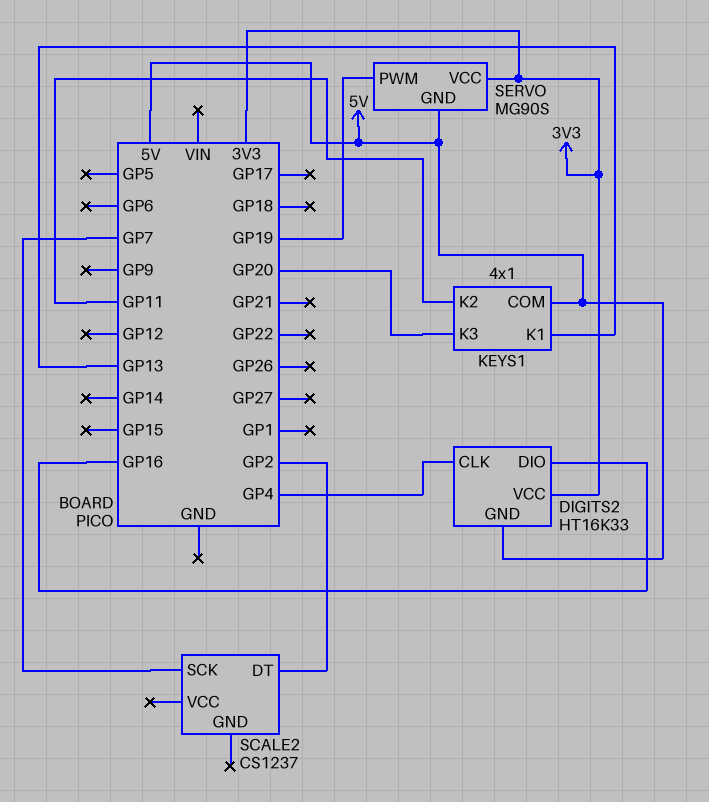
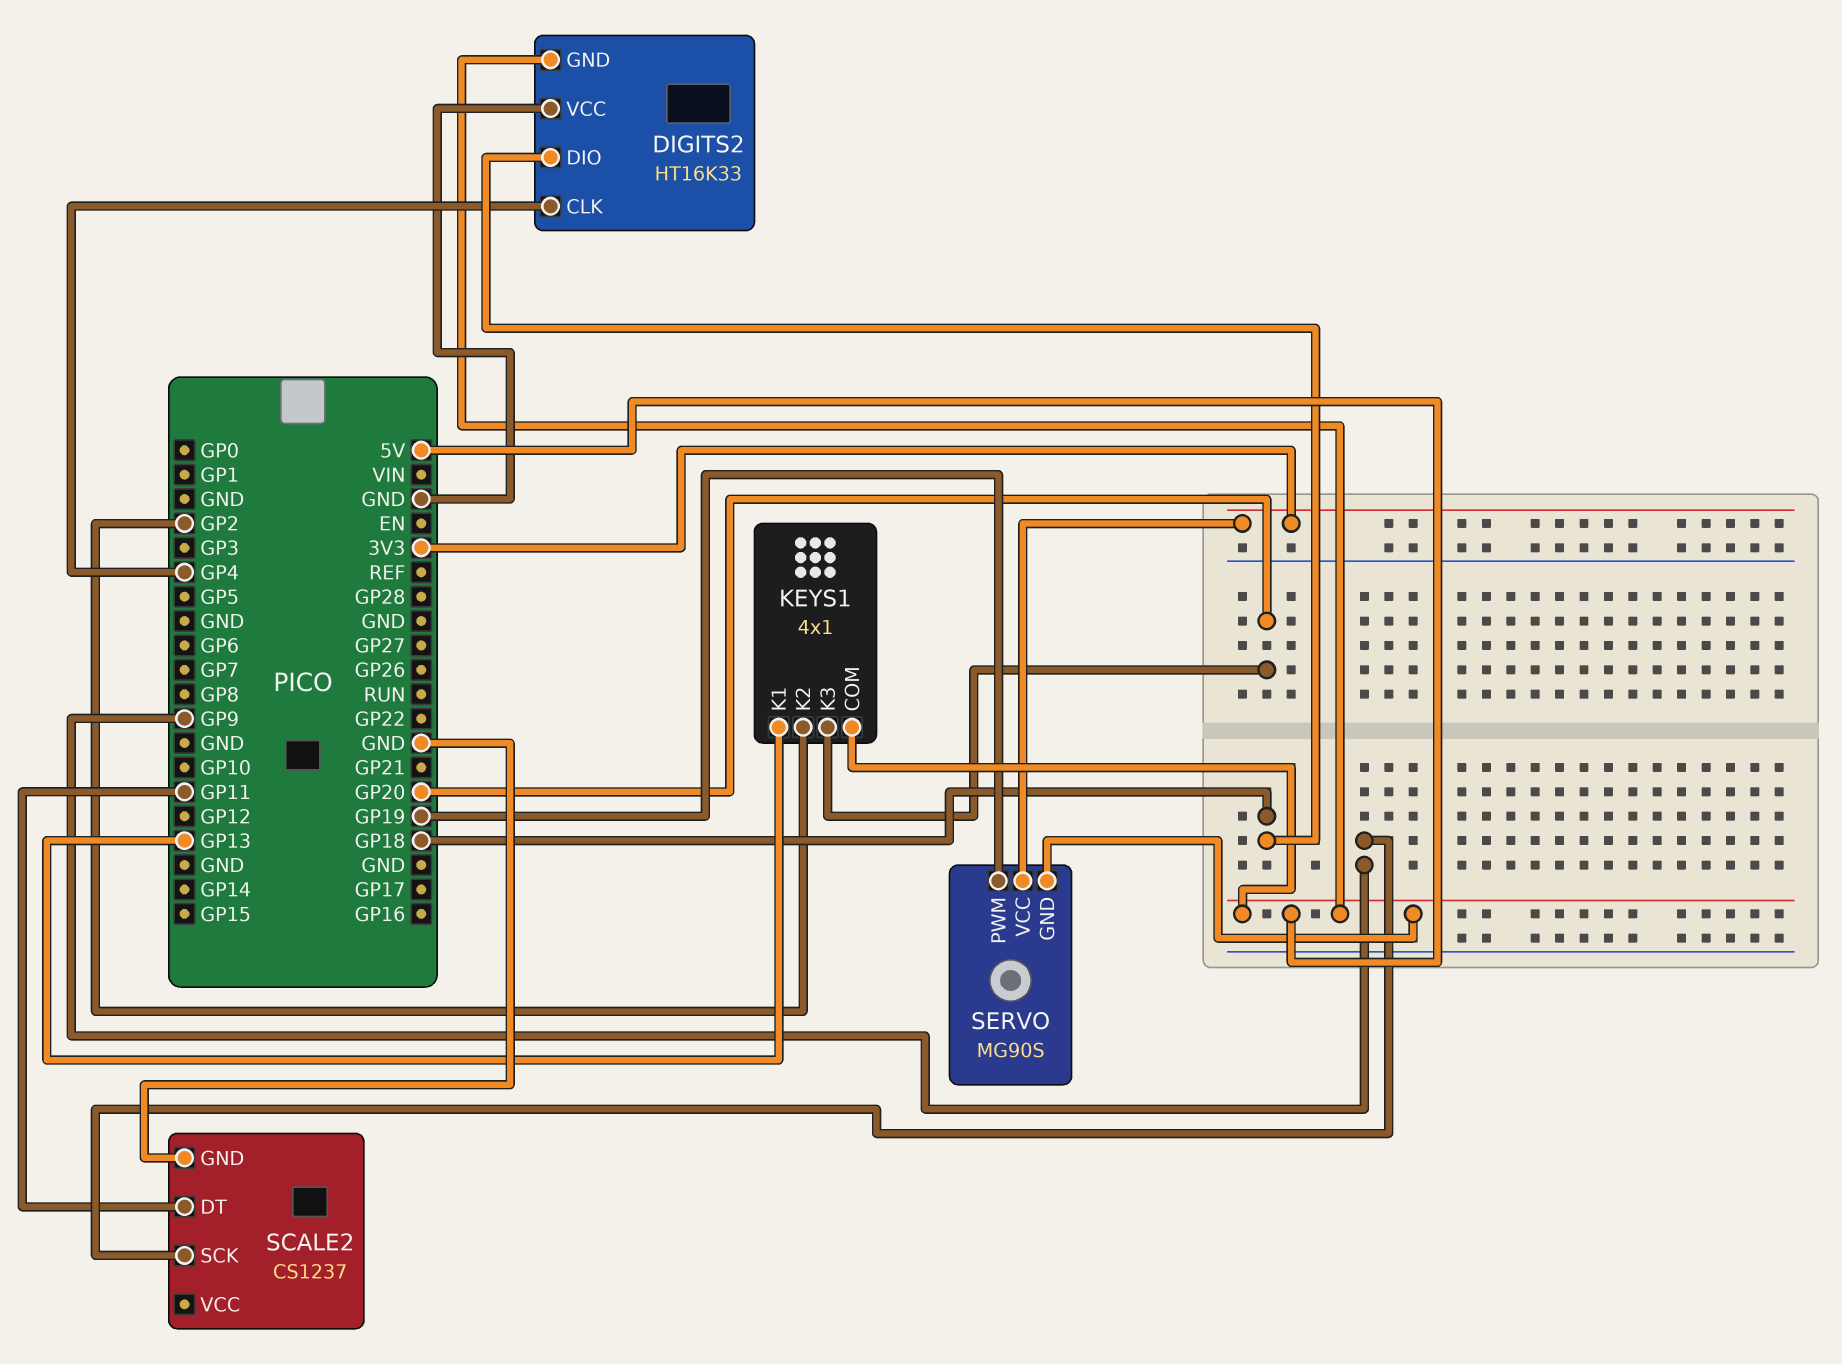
DIGITS2 pin DIO: GP16 -> GP18
DIGITS2 pin VCC: 3V3 -> GND
KEYS1 pin K2: GP11 -> GP2
SCALE2 pin DT: GP2 -> GP11
SCALE2 pin GND: none -> GND
SCALE2 pin SCK: GP7 -> GP9

